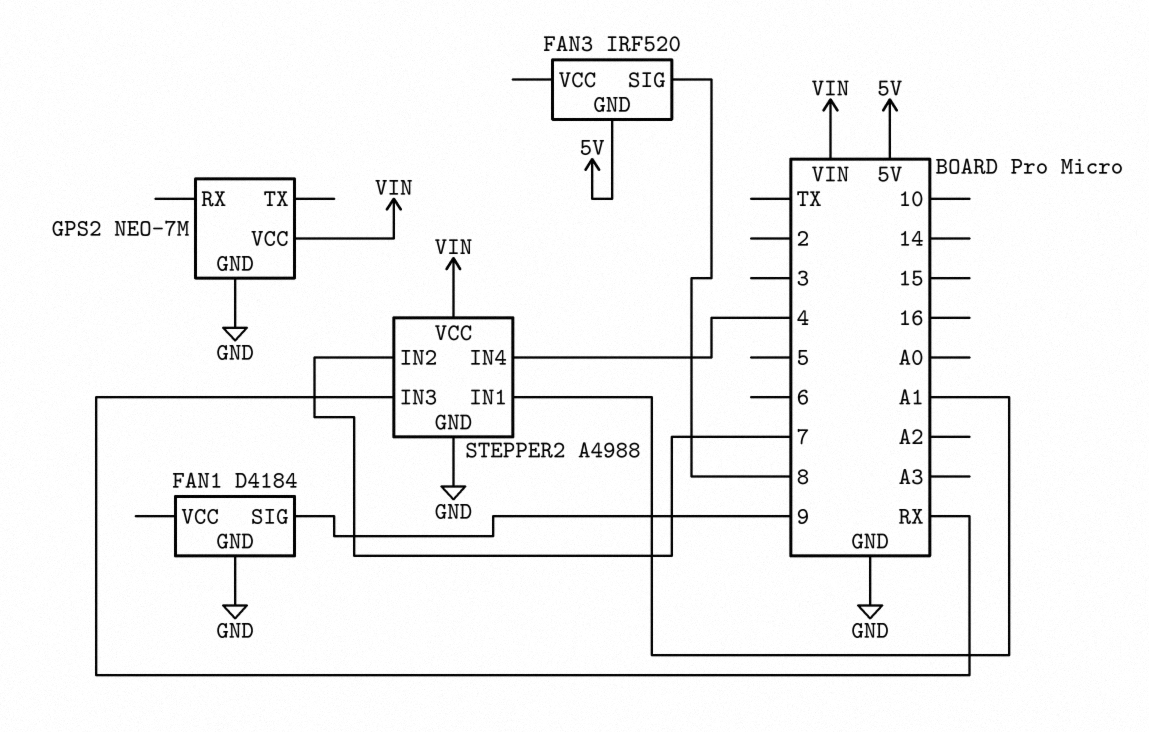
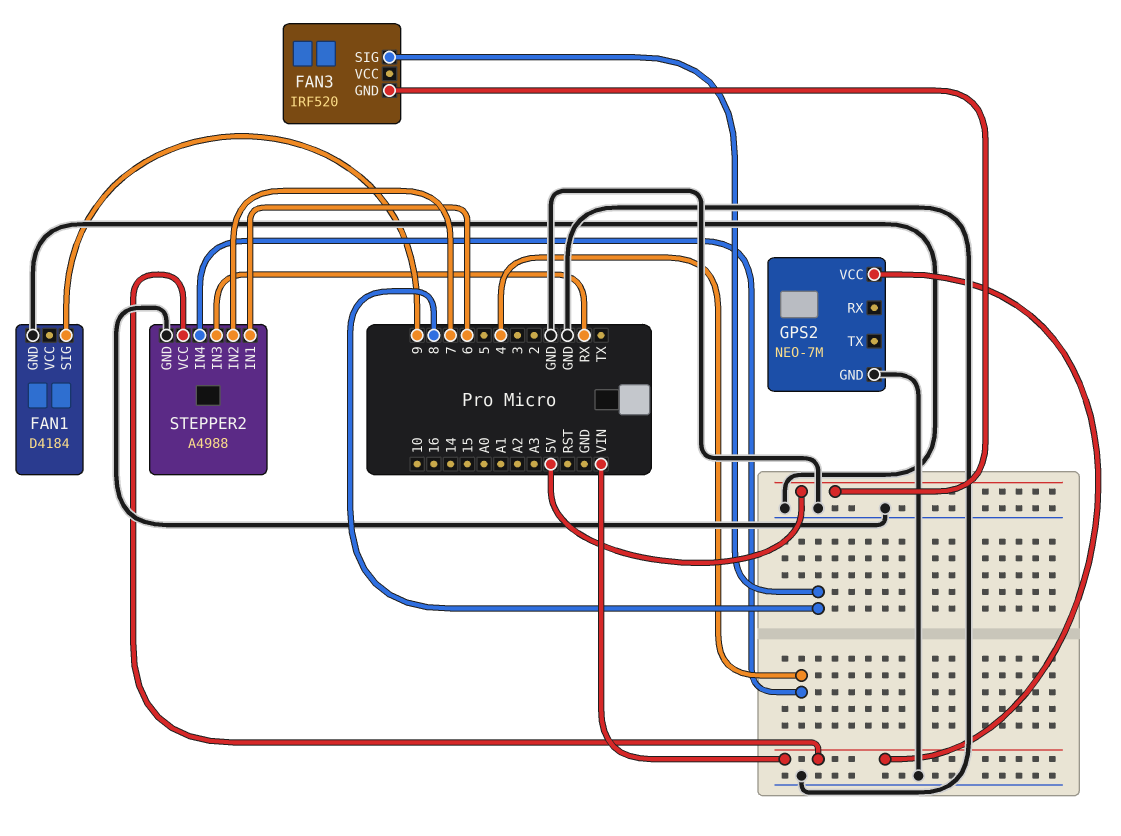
STEPPER2 pin IN1: A1 -> 6

